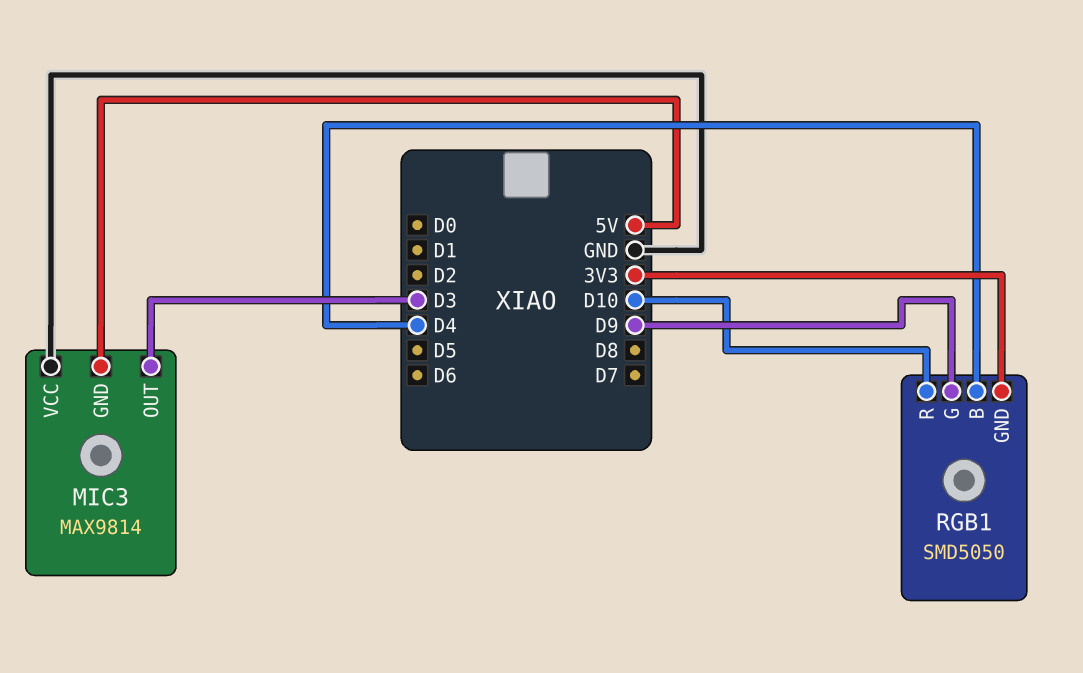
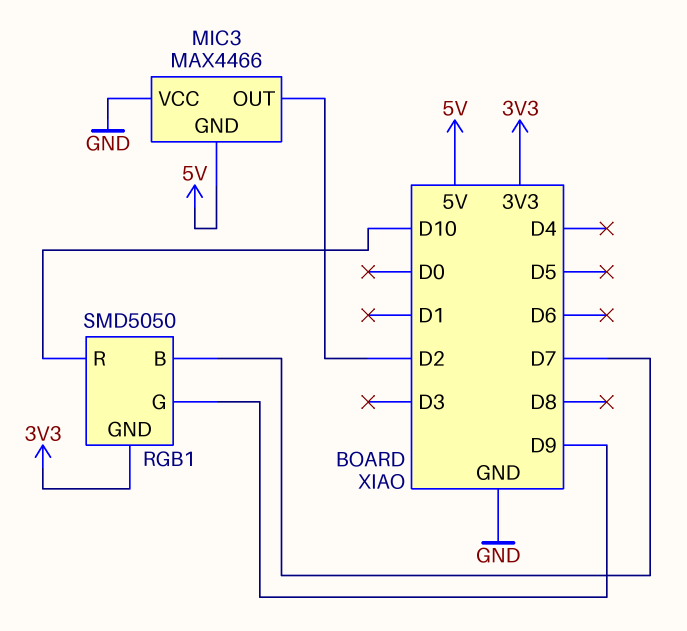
MIC3: MAX9814 -> MAX4466
MIC3 pin OUT: D3 -> D2
RGB1 pin B: D4 -> D7

